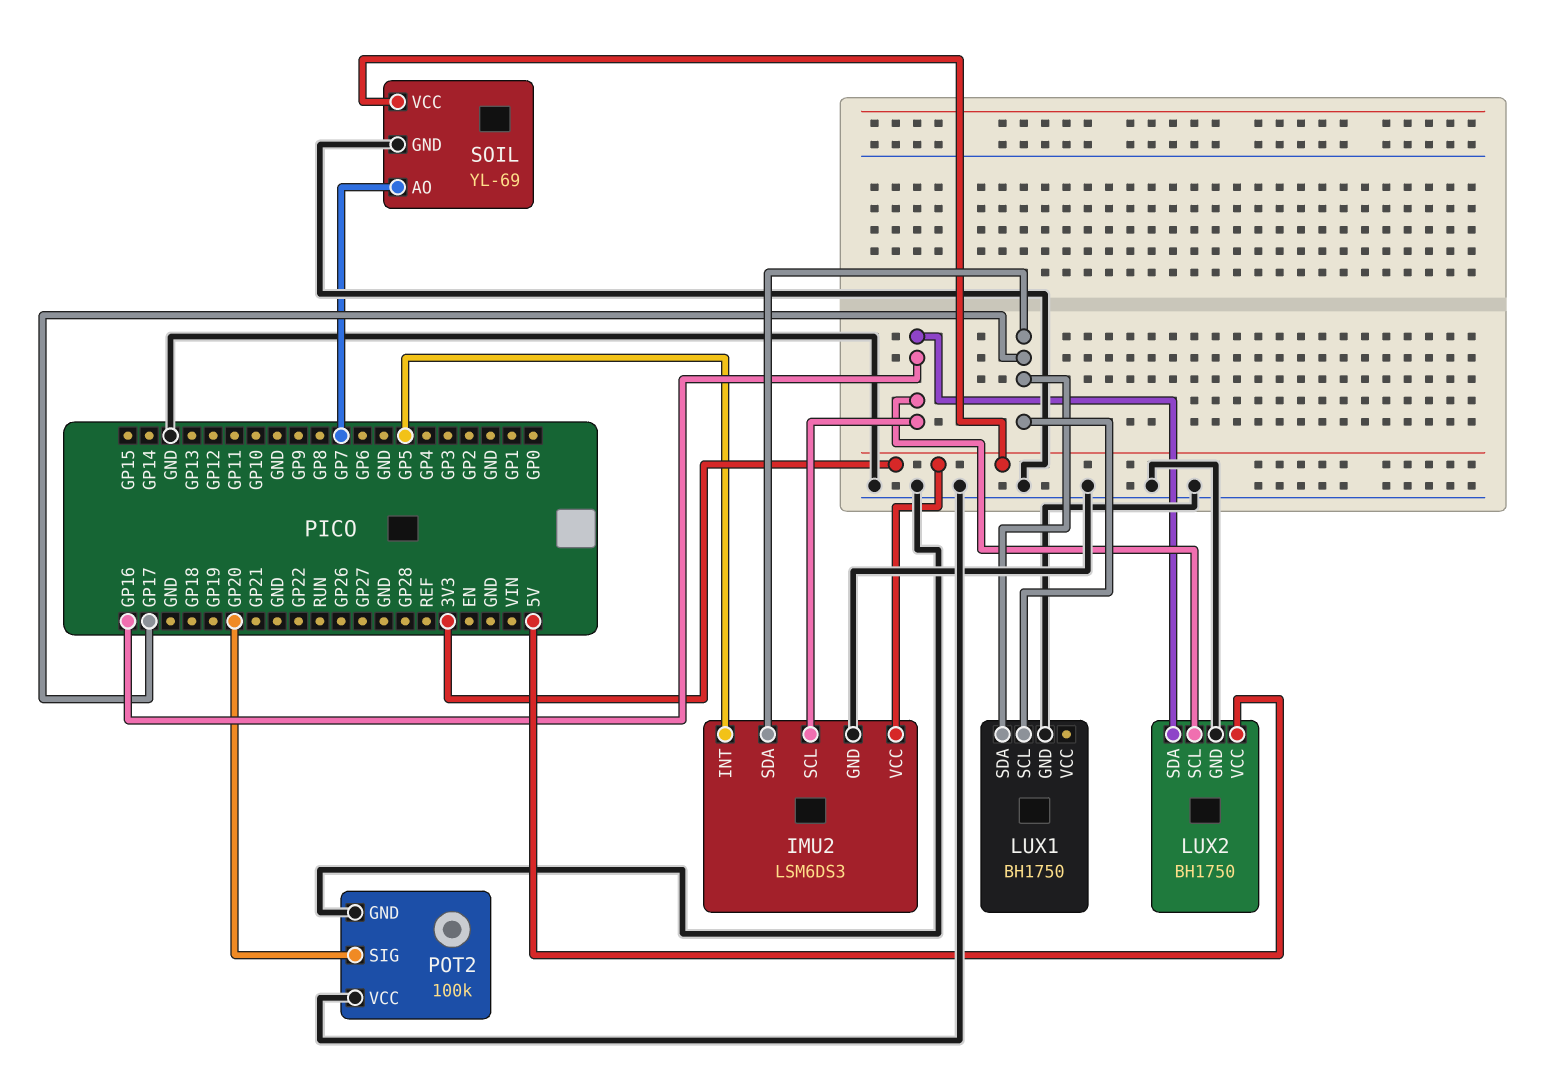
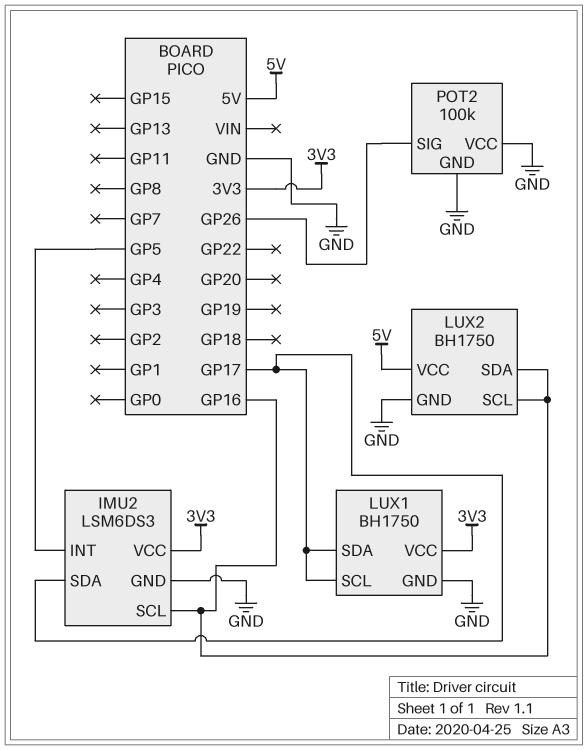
LUX1 pin VCC: none -> 3V3
POT2 pin SIG: GP20 -> GP26
SOIL: YL-69 -> none
SOIL pin AO: GP7 -> none
SOIL pin GND: GND -> none
SOIL pin VCC: 3V3 -> none

